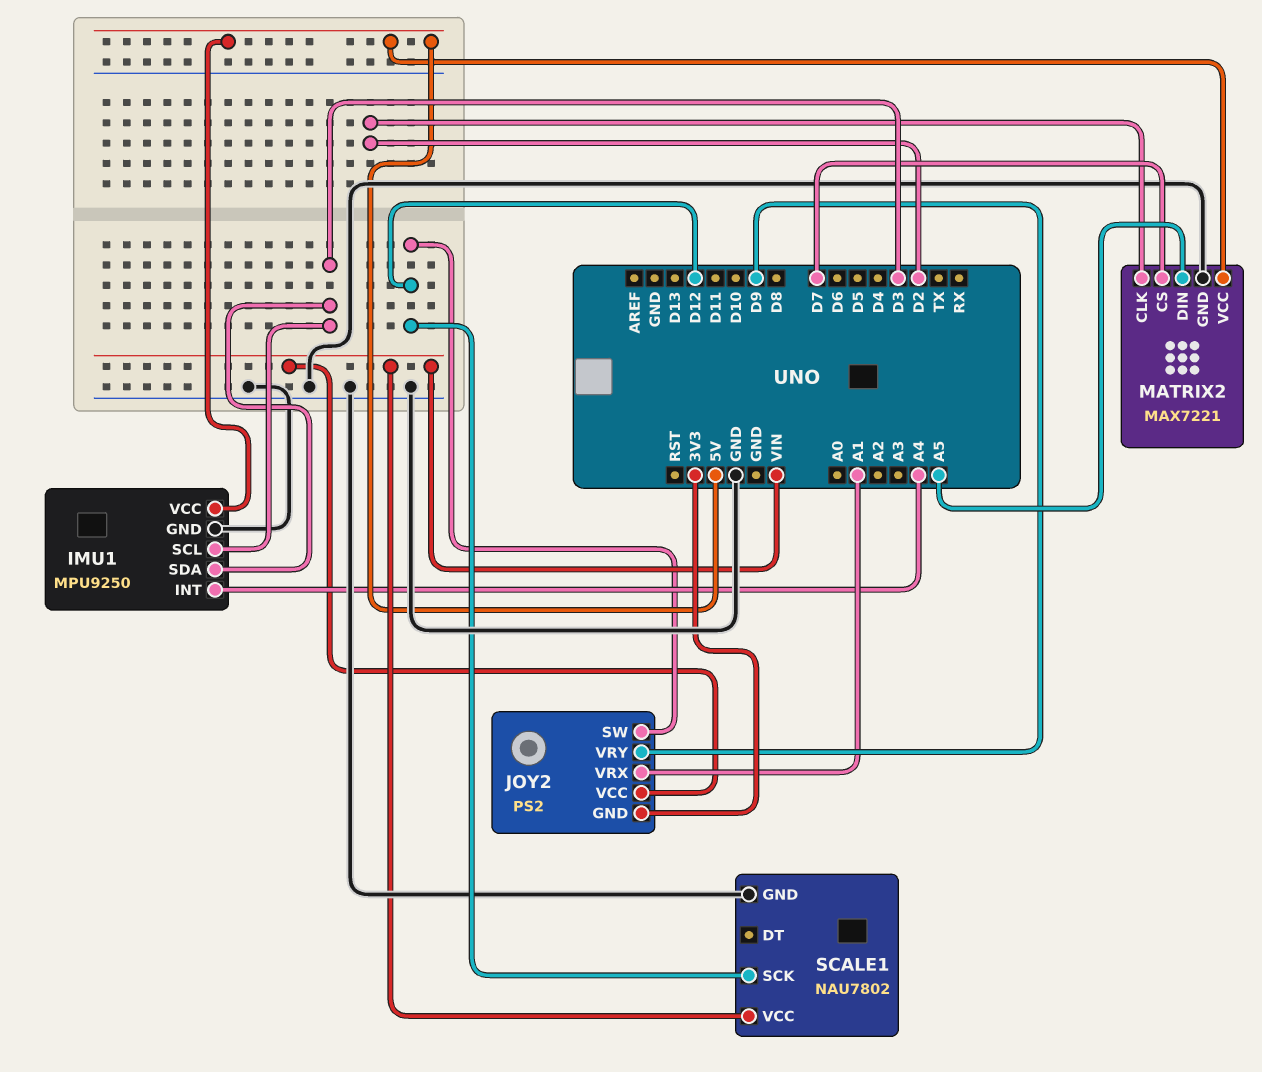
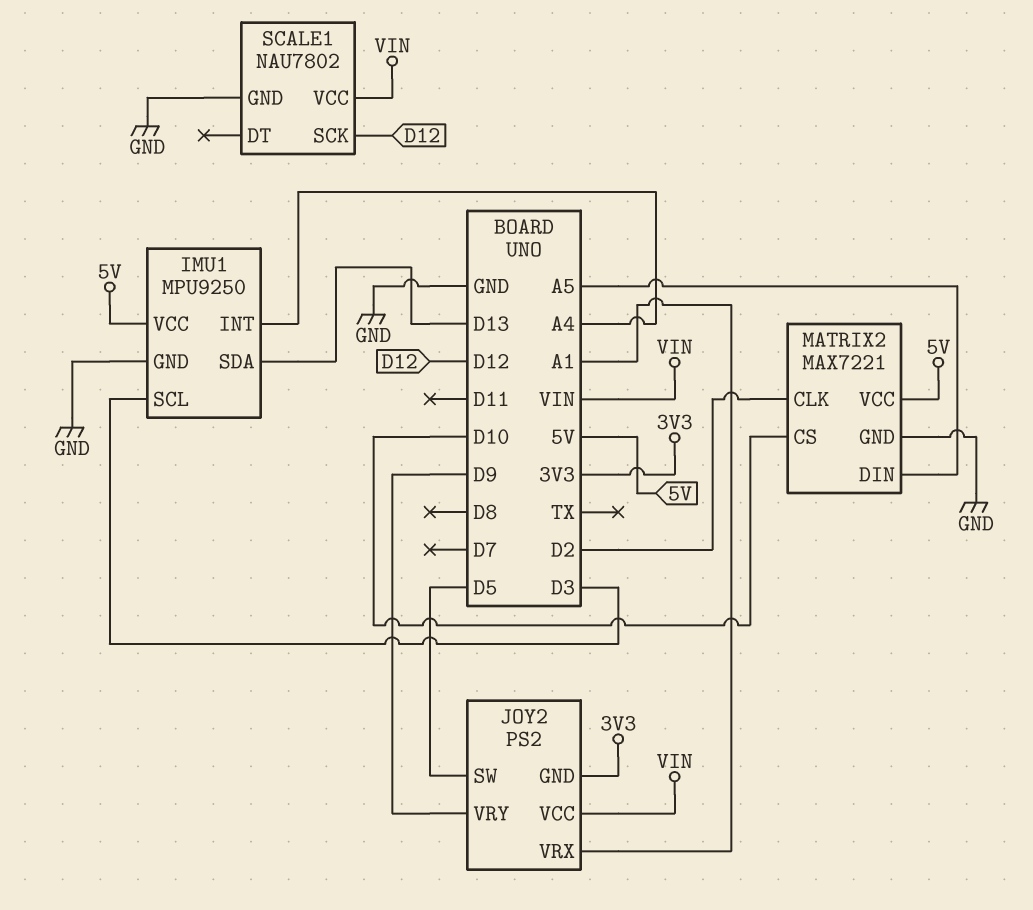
IMU1 pin SDA: D3 -> D13
JOY2 pin SW: D12 -> D5
MATRIX2 pin CS: D7 -> D10

